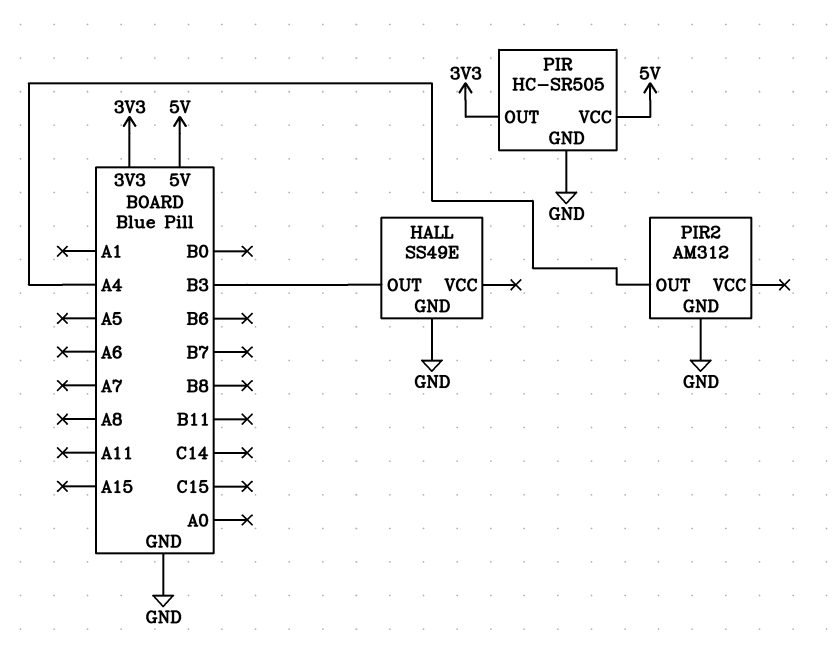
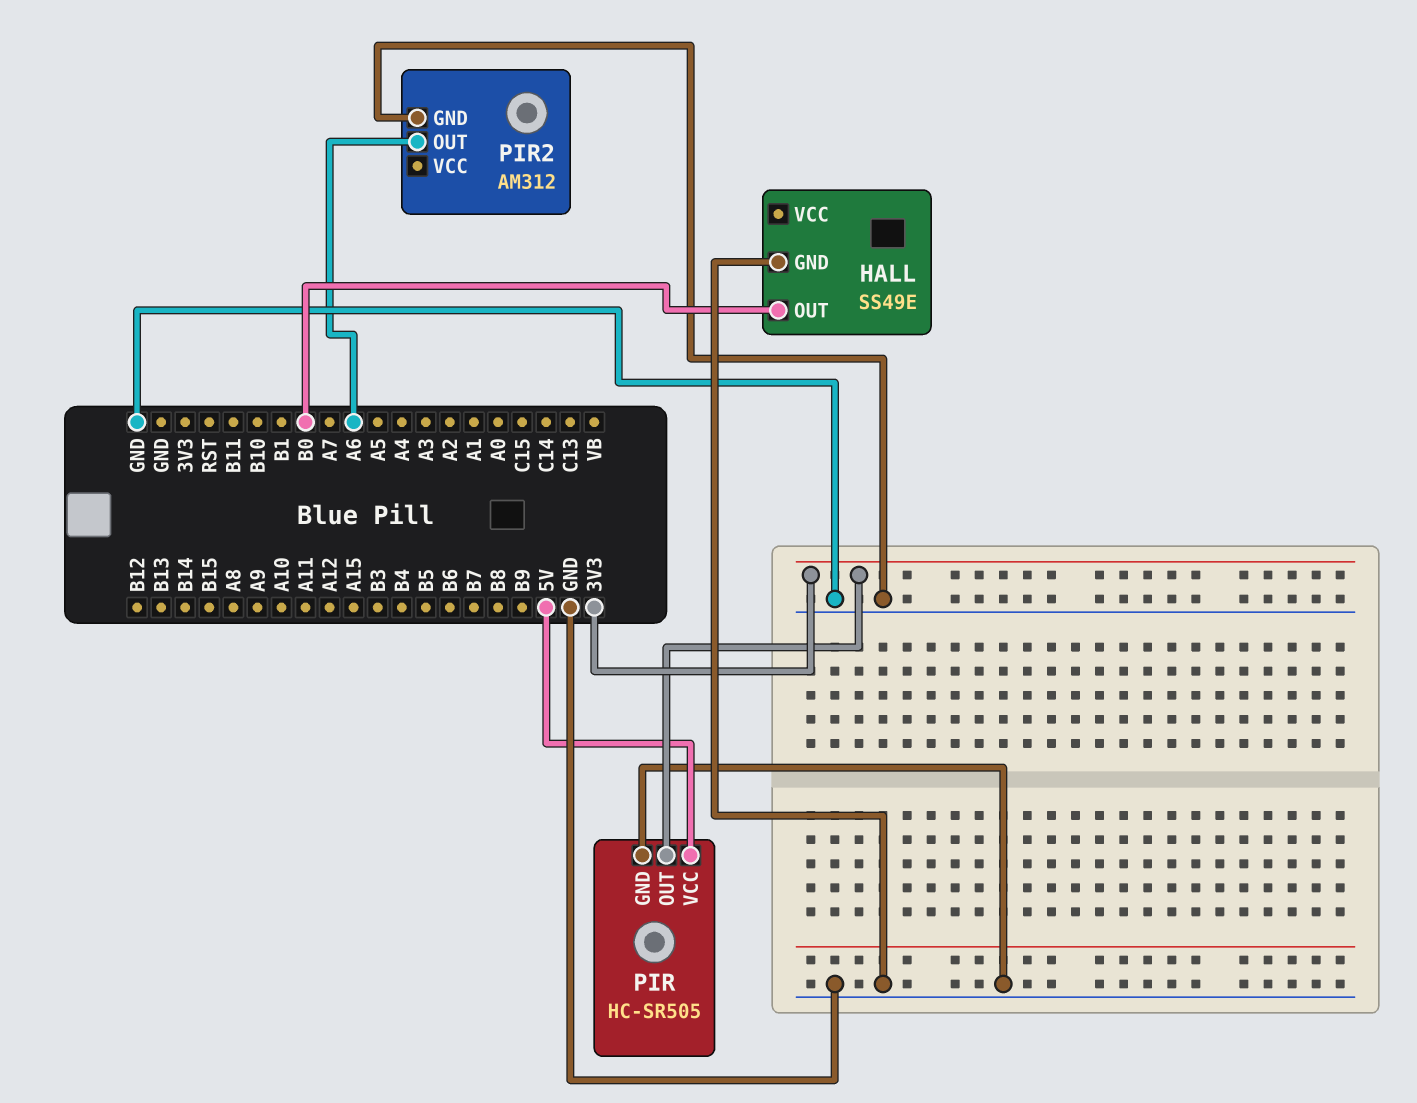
HALL pin OUT: B3 -> B0
PIR2 pin OUT: A4 -> A6

